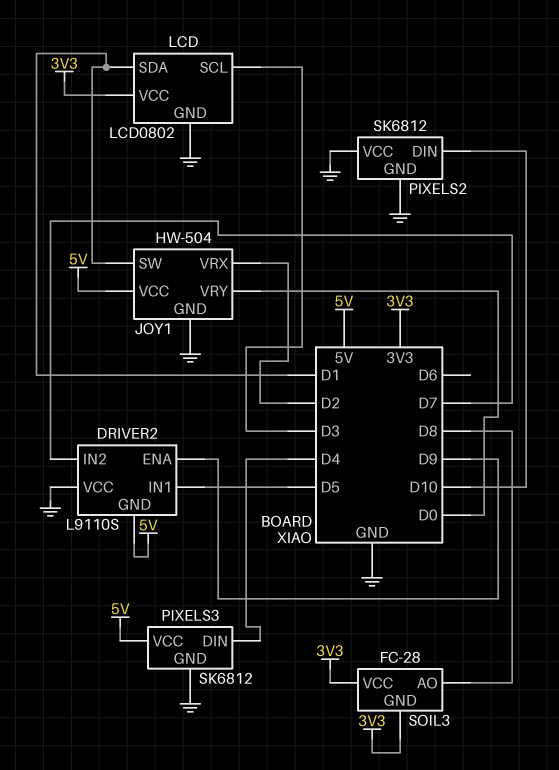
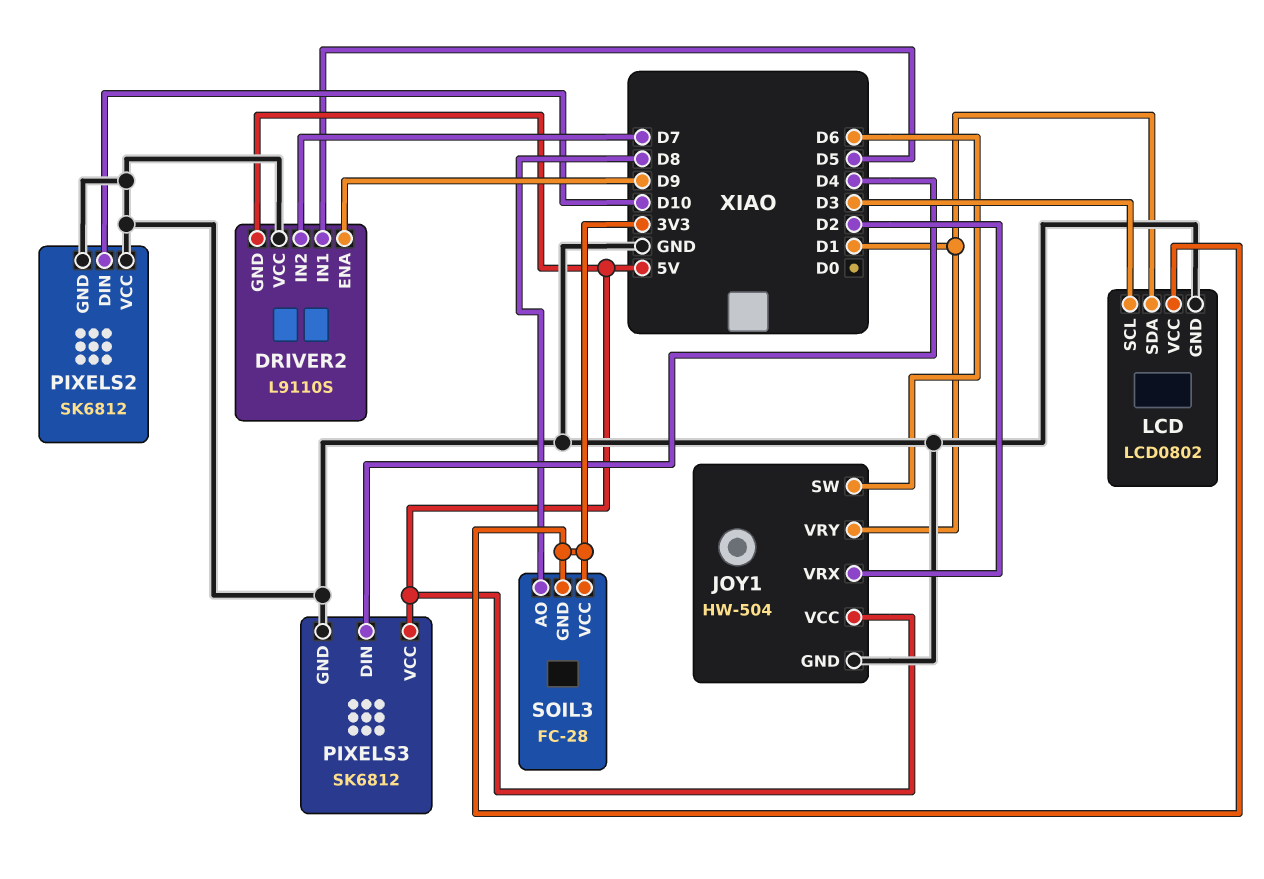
JOY1 pin SW: D1 -> D6
JOY1 pin VRY: D0 -> D1

